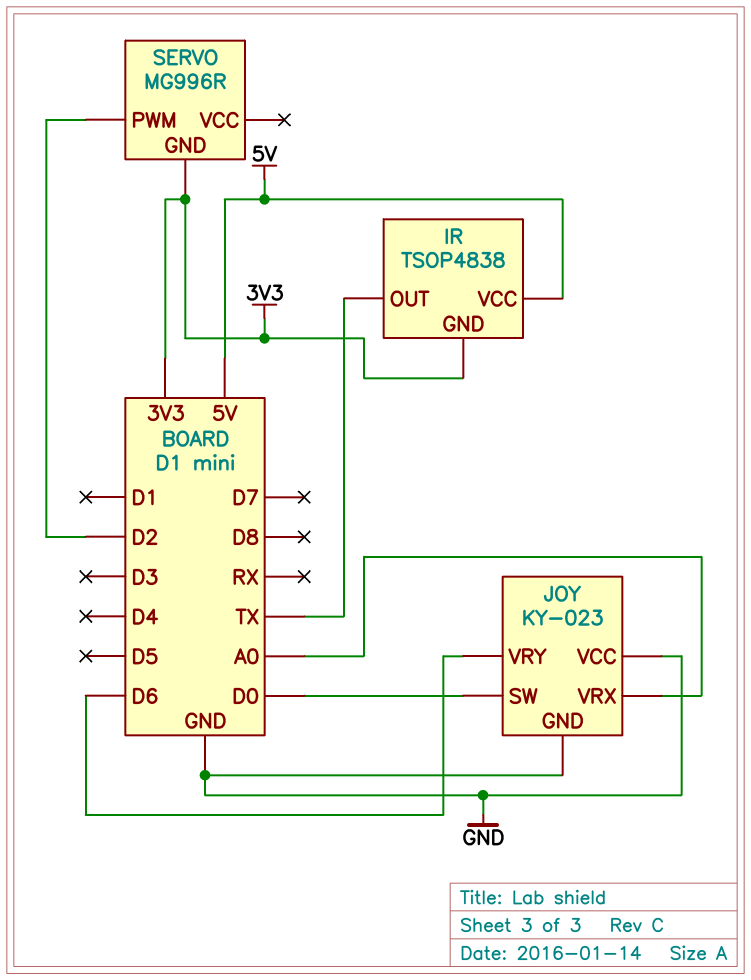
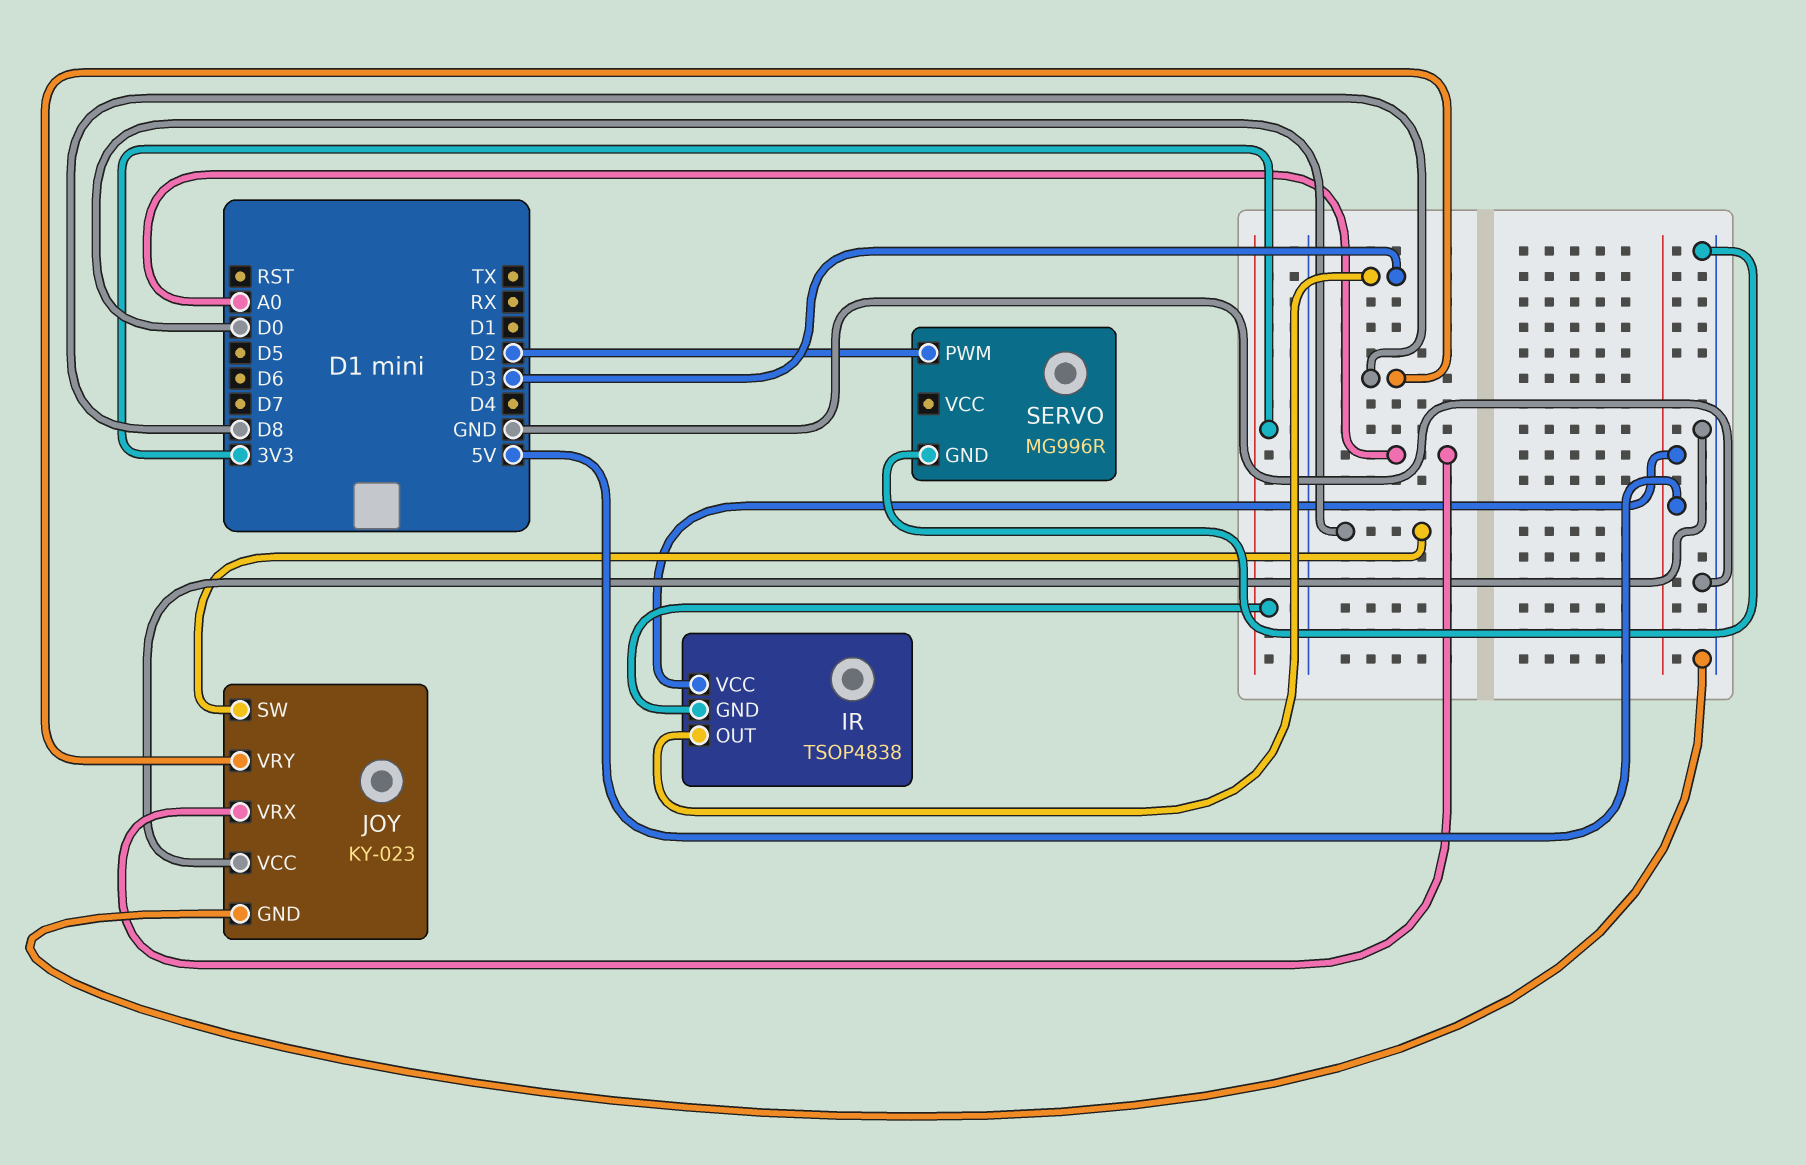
IR pin OUT: TX -> D3
JOY pin VRY: D6 -> D8
SERVO pin GND: 3V3 -> GND

